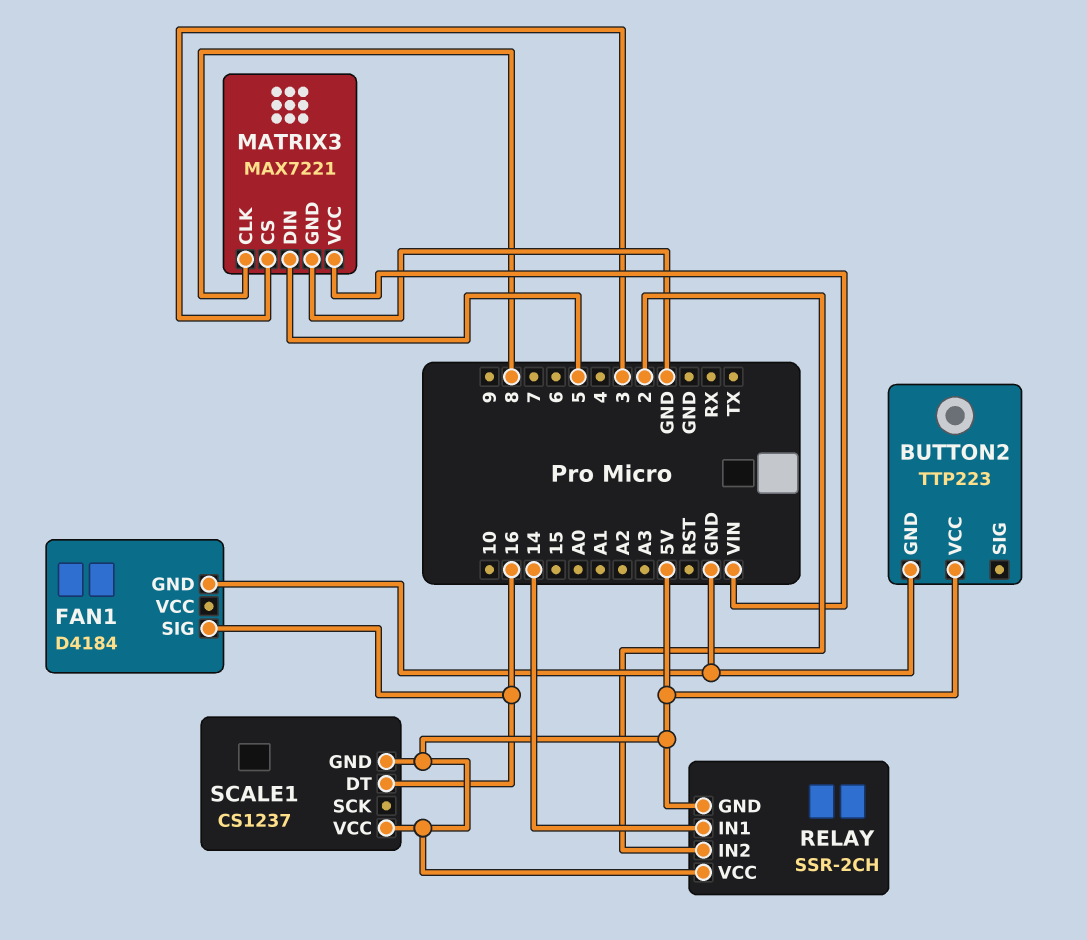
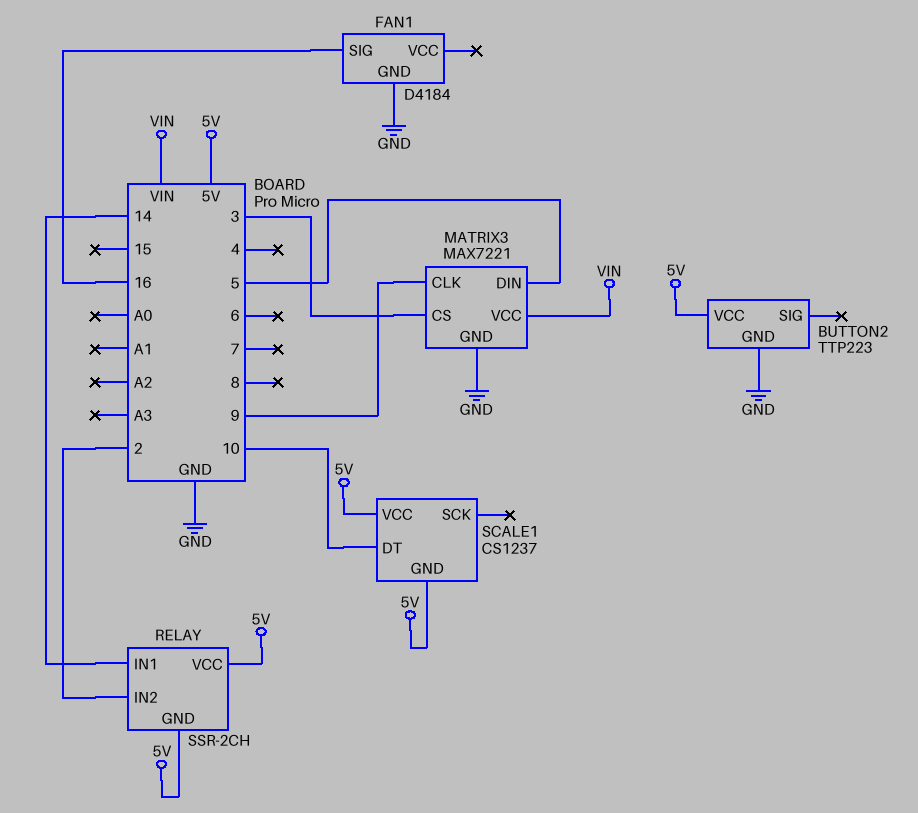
MATRIX3 pin CLK: 8 -> 9
SCALE1 pin DT: 16 -> 10

